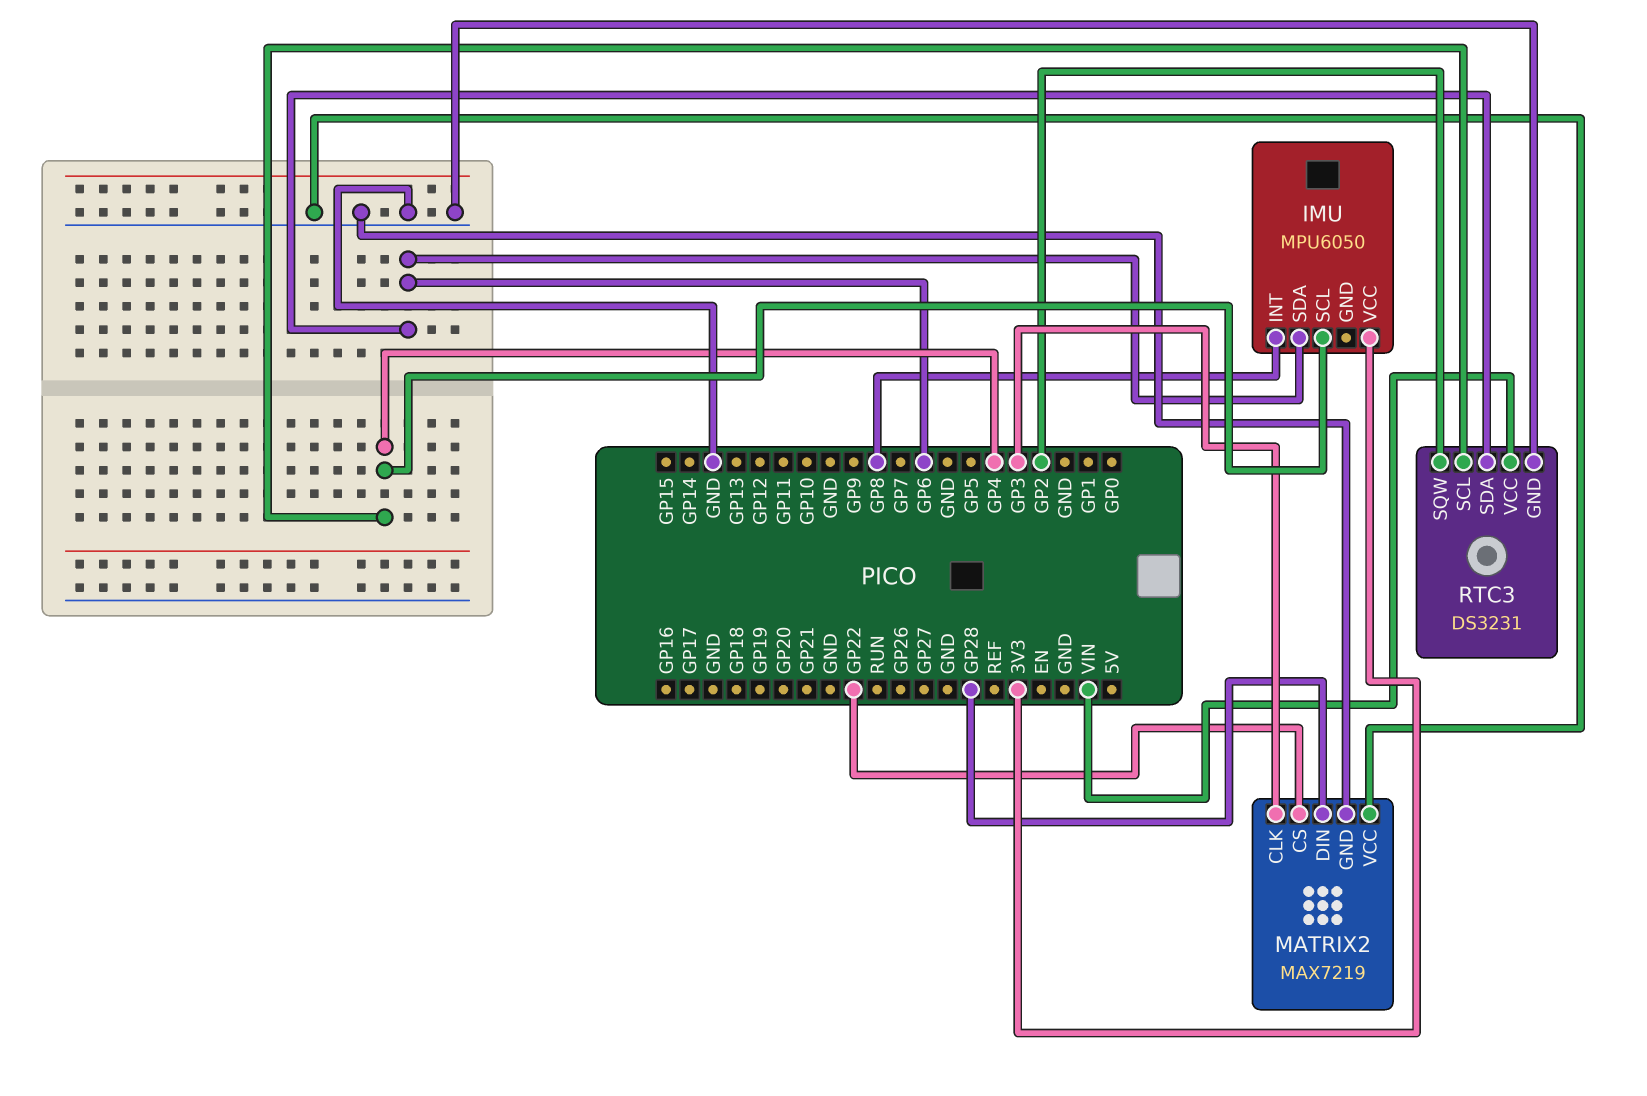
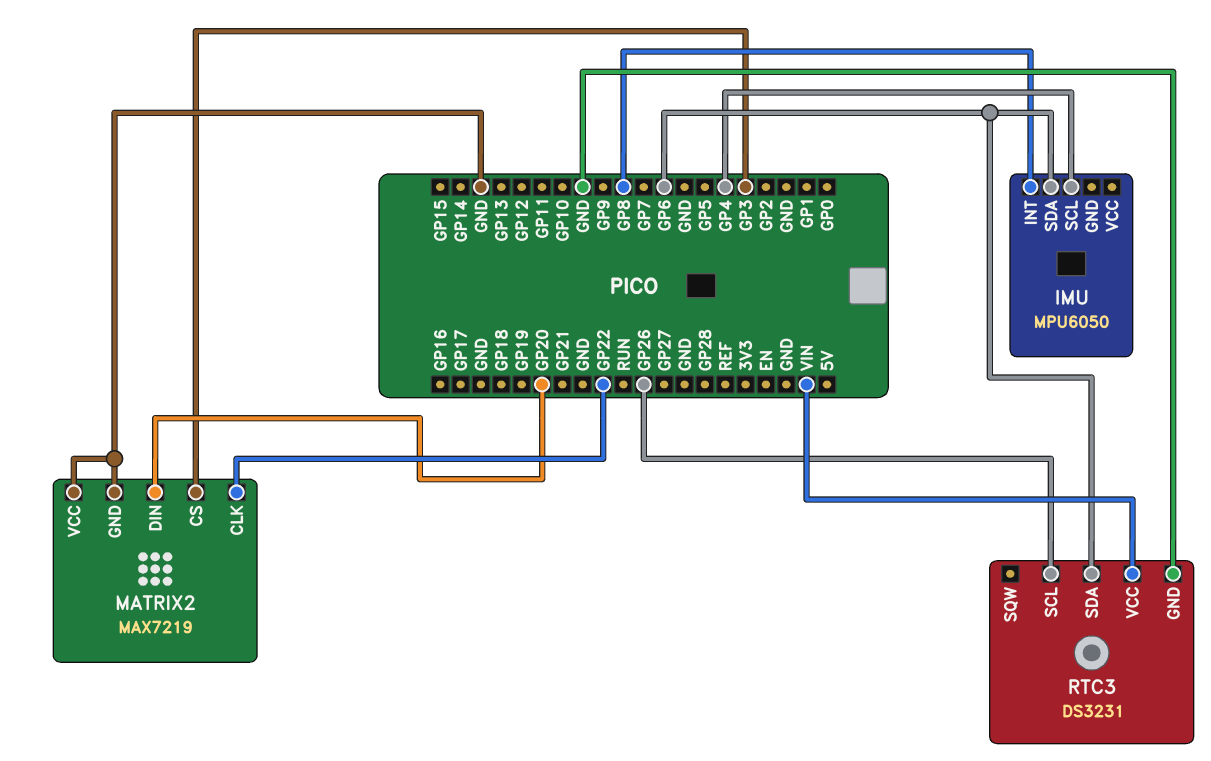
IMU pin VCC: 3V3 -> none
MATRIX2 pin CLK: GP3 -> GP22
MATRIX2 pin CS: GP22 -> GP3
MATRIX2 pin DIN: GP28 -> GP20
RTC3 pin SCL: GP4 -> GP26
RTC3 pin SQW: GP2 -> none

